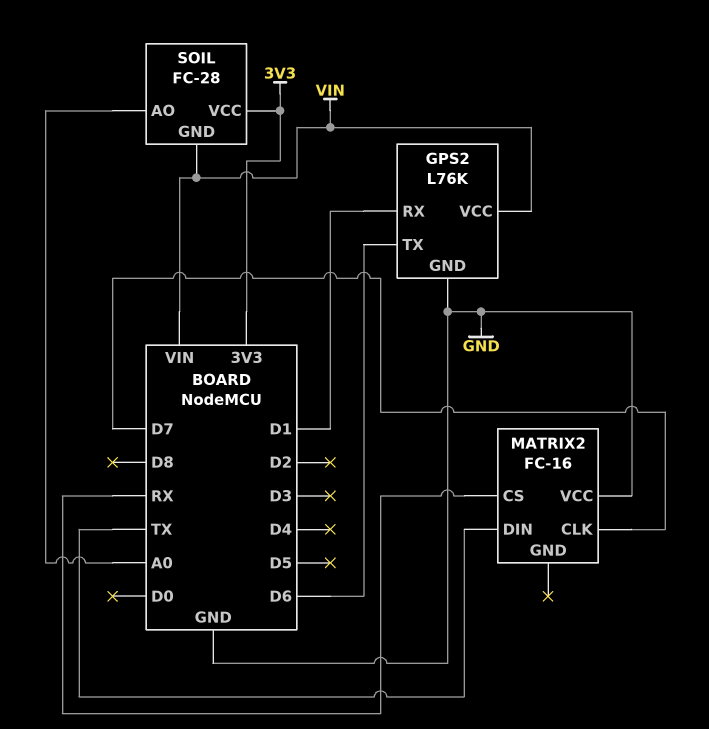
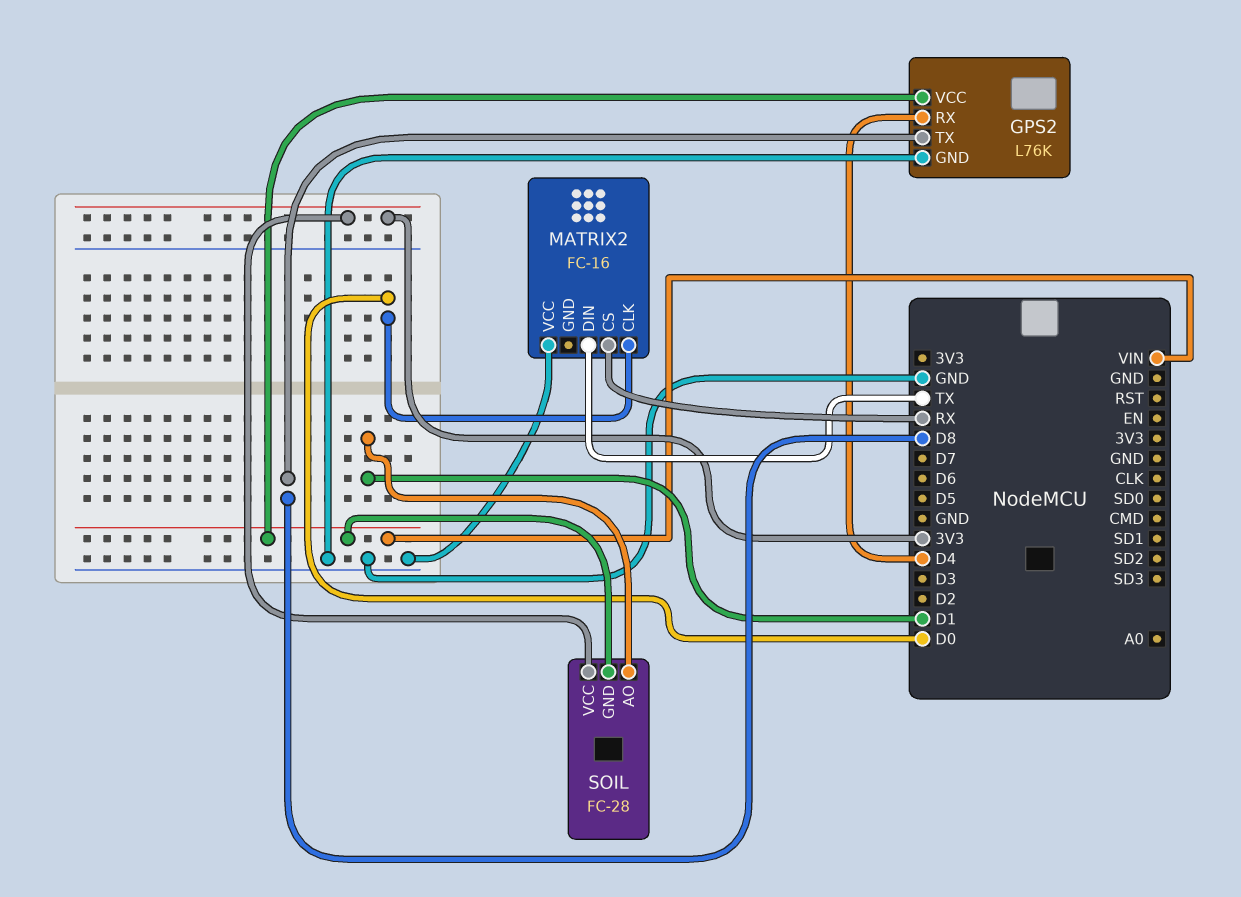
GPS2 pin RX: D1 -> D4
GPS2 pin TX: D6 -> D8
MATRIX2 pin CLK: D7 -> D0
SOIL pin AO: A0 -> D1

